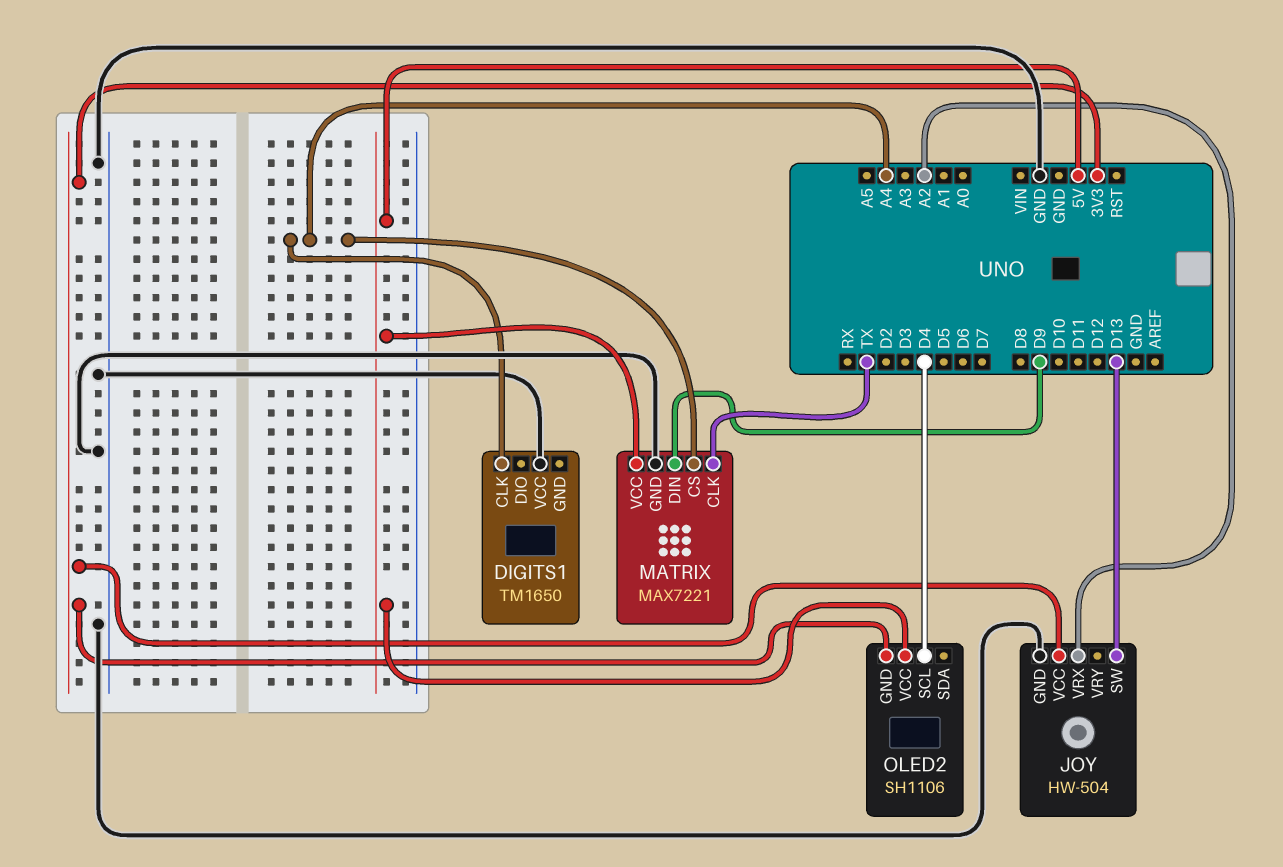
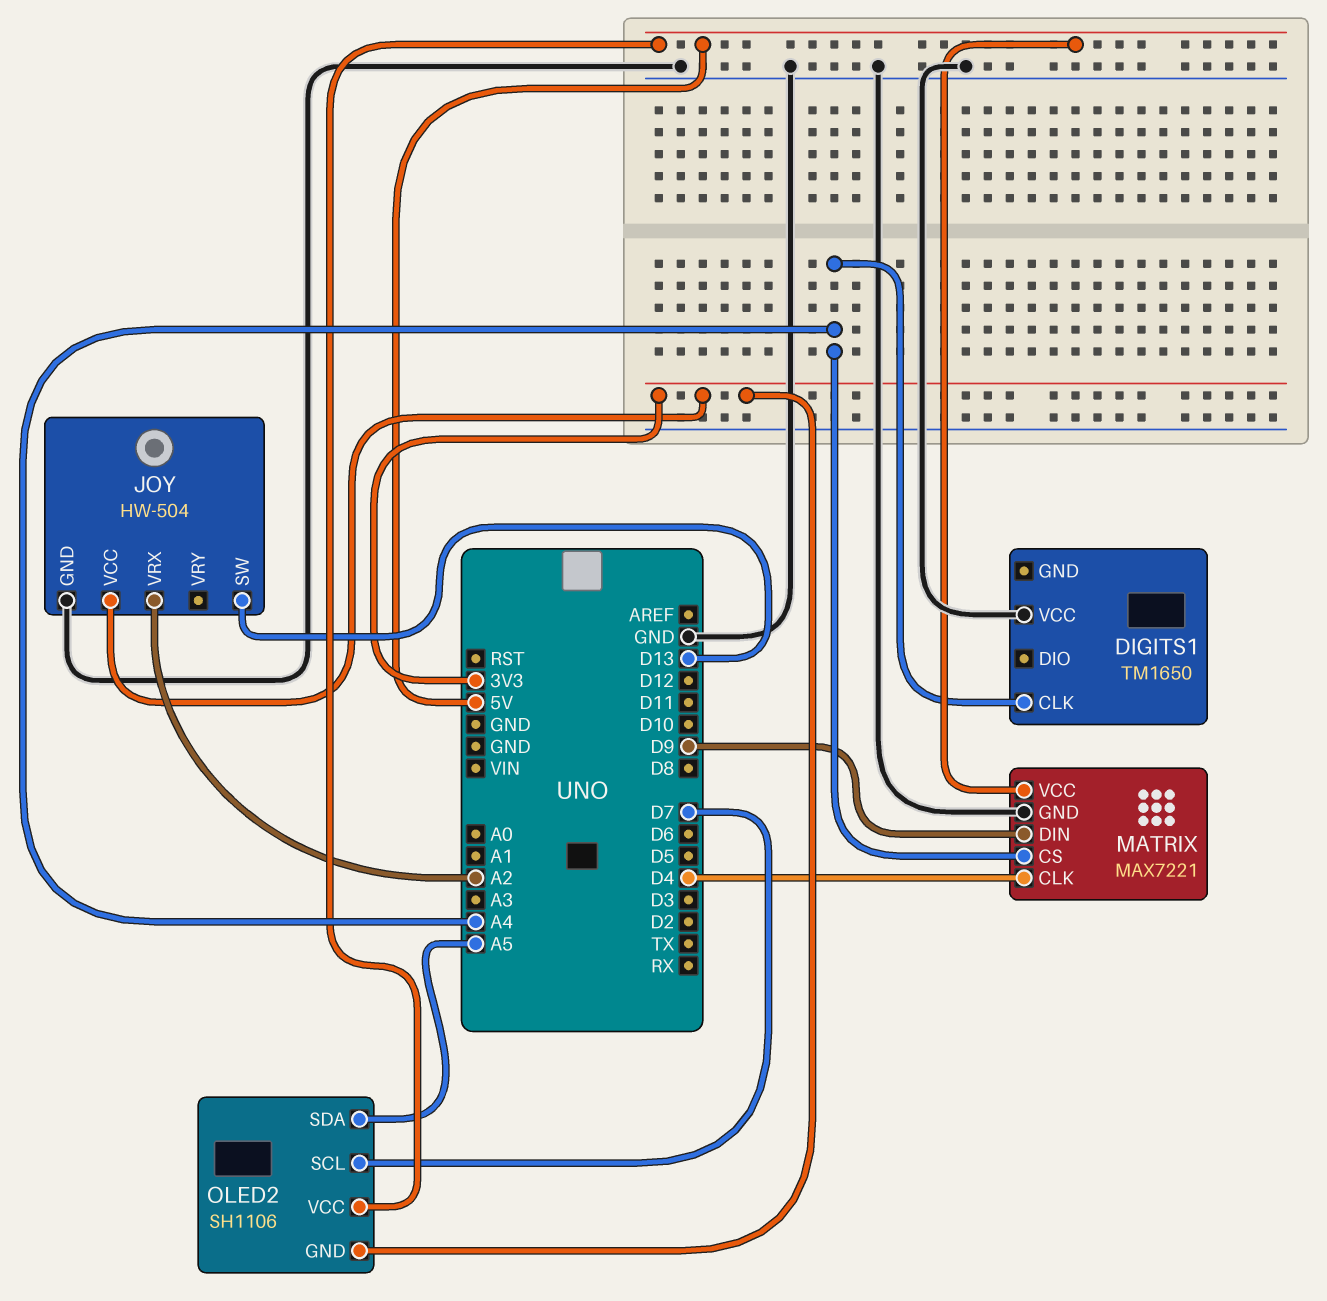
MATRIX pin CLK: TX -> D4
OLED2 pin SCL: D4 -> D7
OLED2 pin SDA: none -> A5

